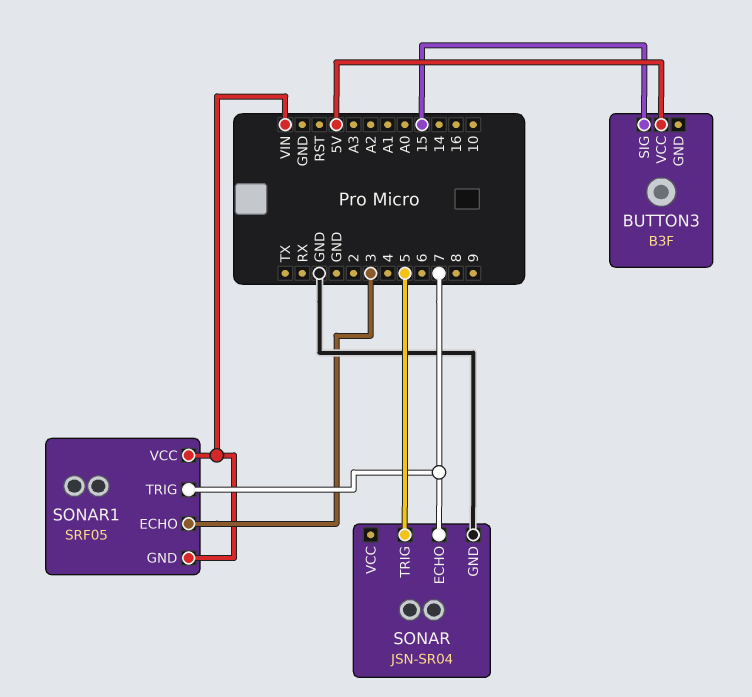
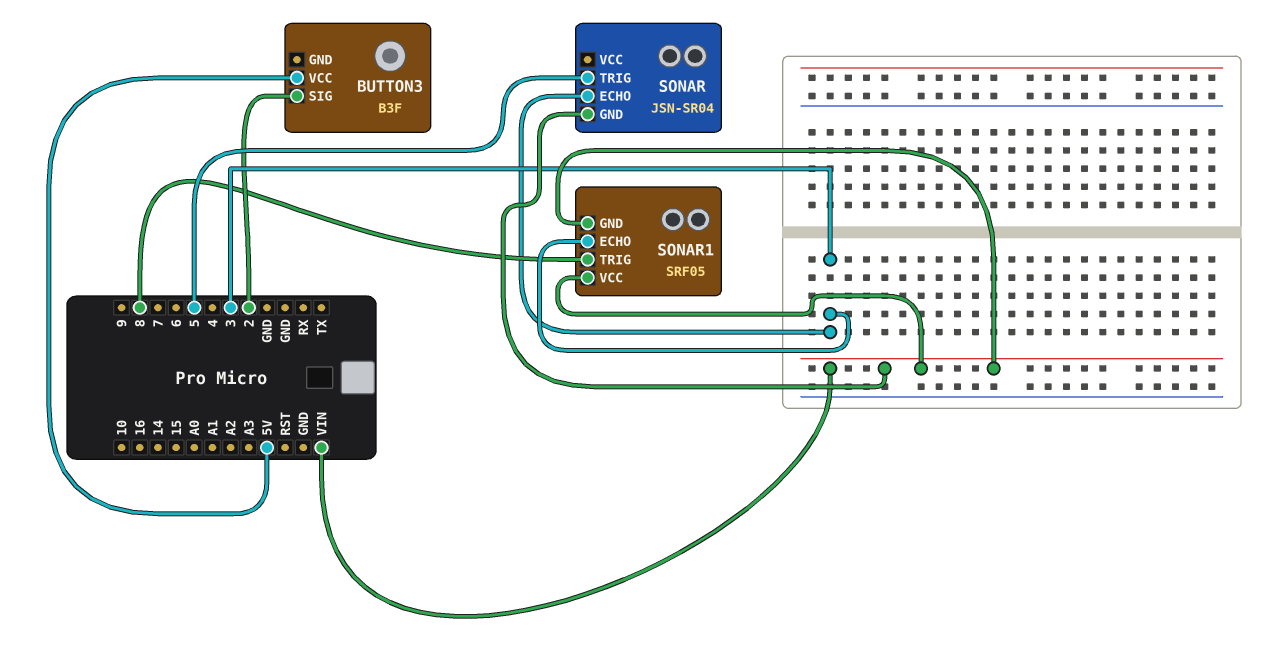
BUTTON3 pin SIG: 15 -> 2
SONAR pin ECHO: 7 -> 3
SONAR pin GND: GND -> VIN
SONAR1 pin TRIG: 7 -> 8

